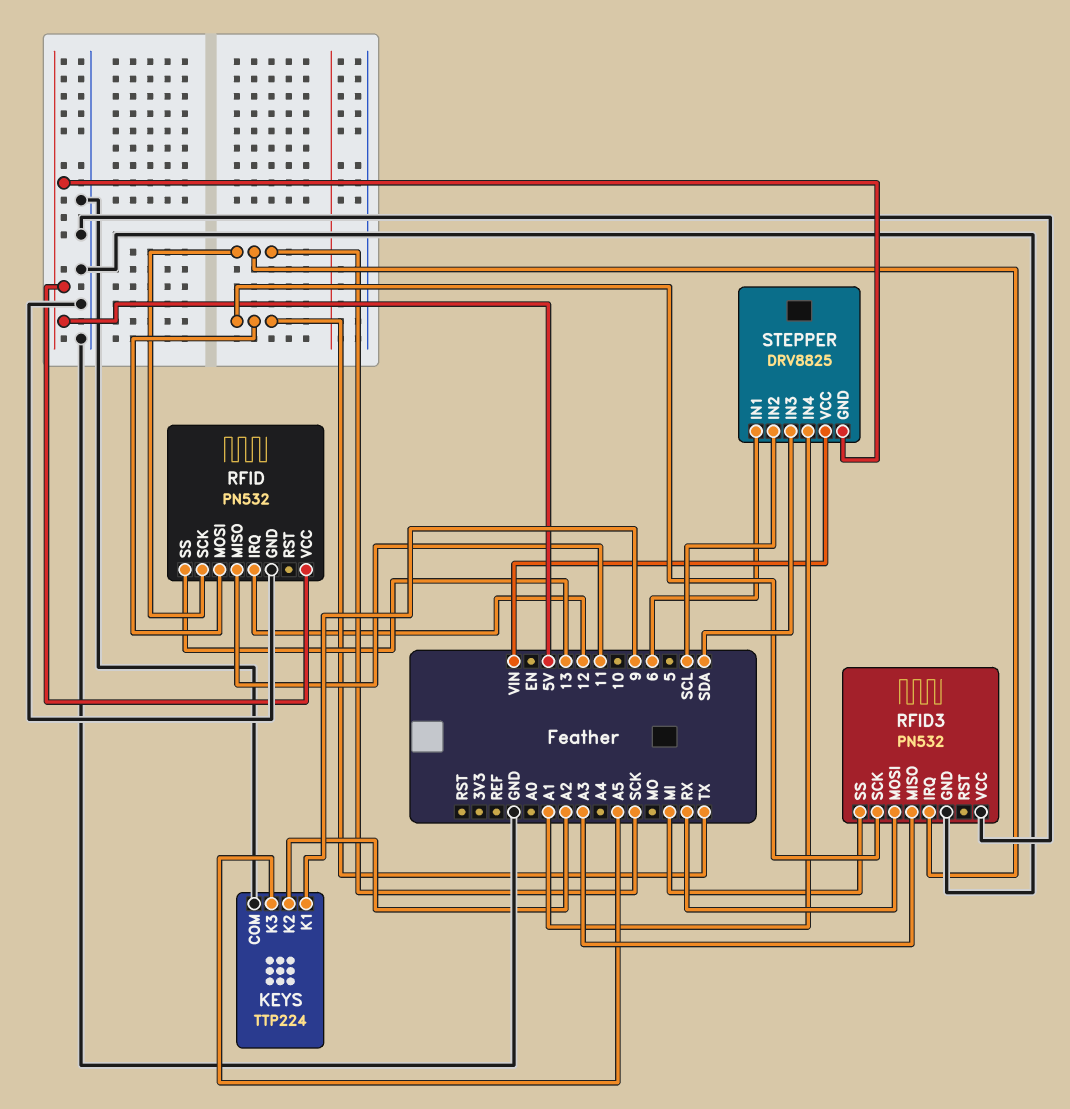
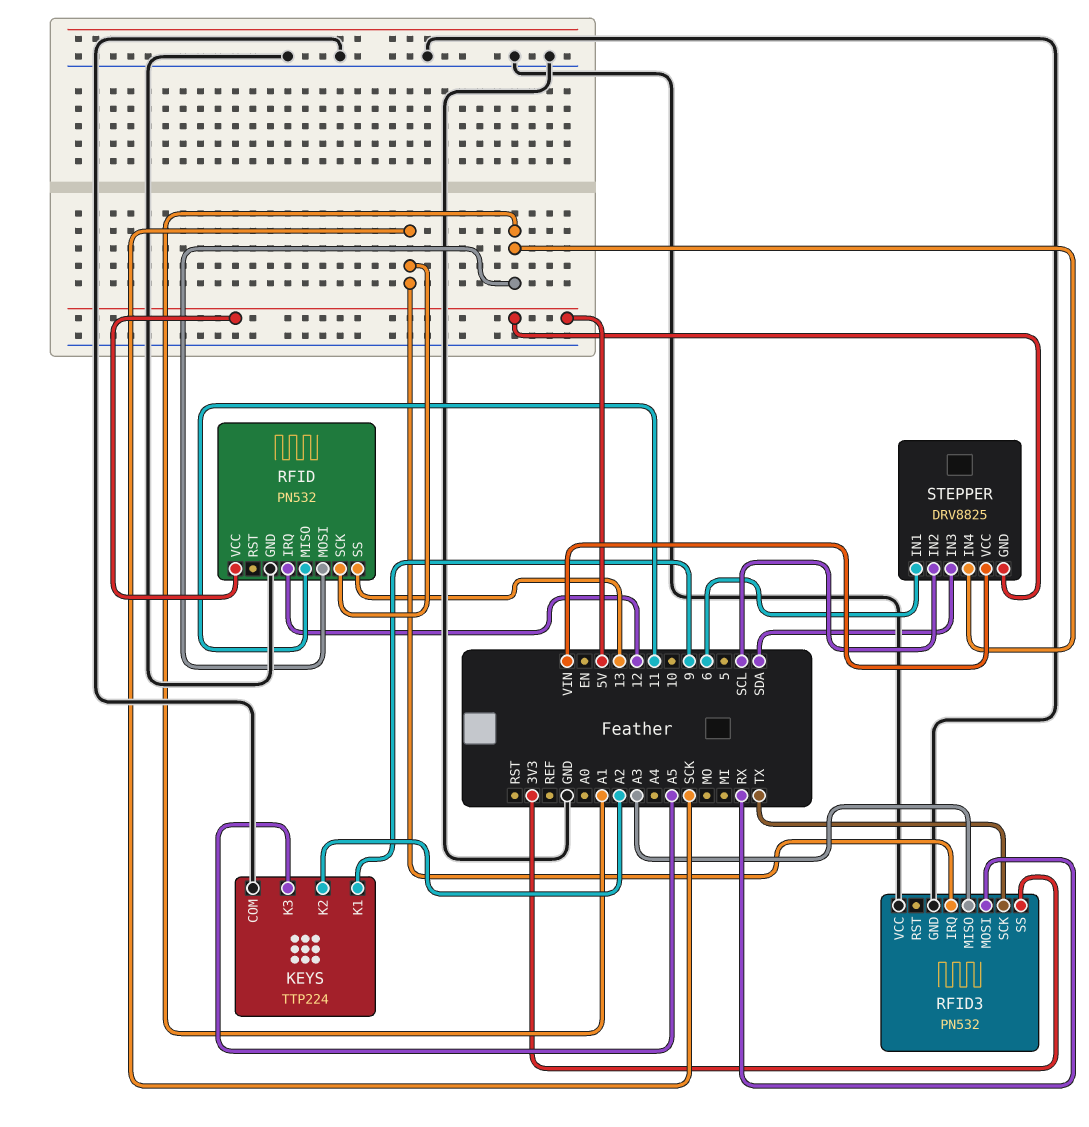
RFID pin MOSI: TX -> A1
RFID3 pin SS: MI -> 3V3

